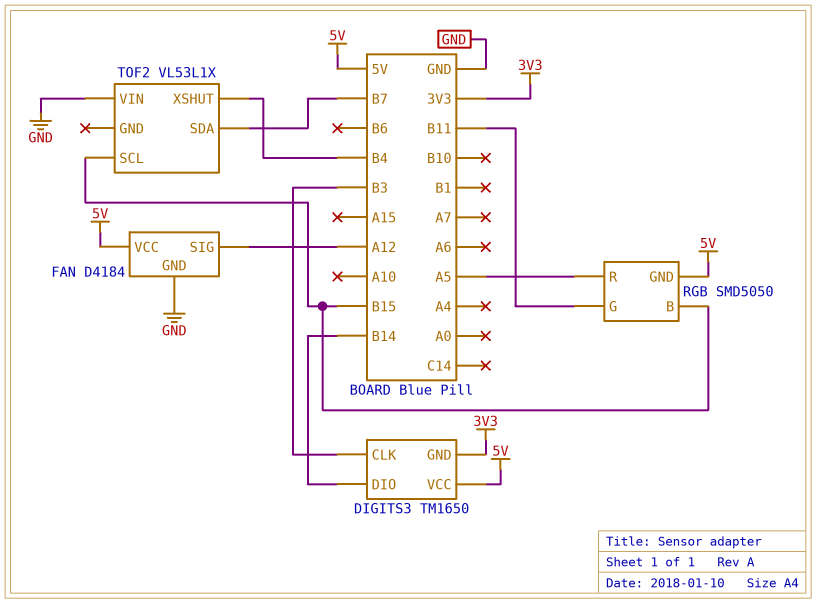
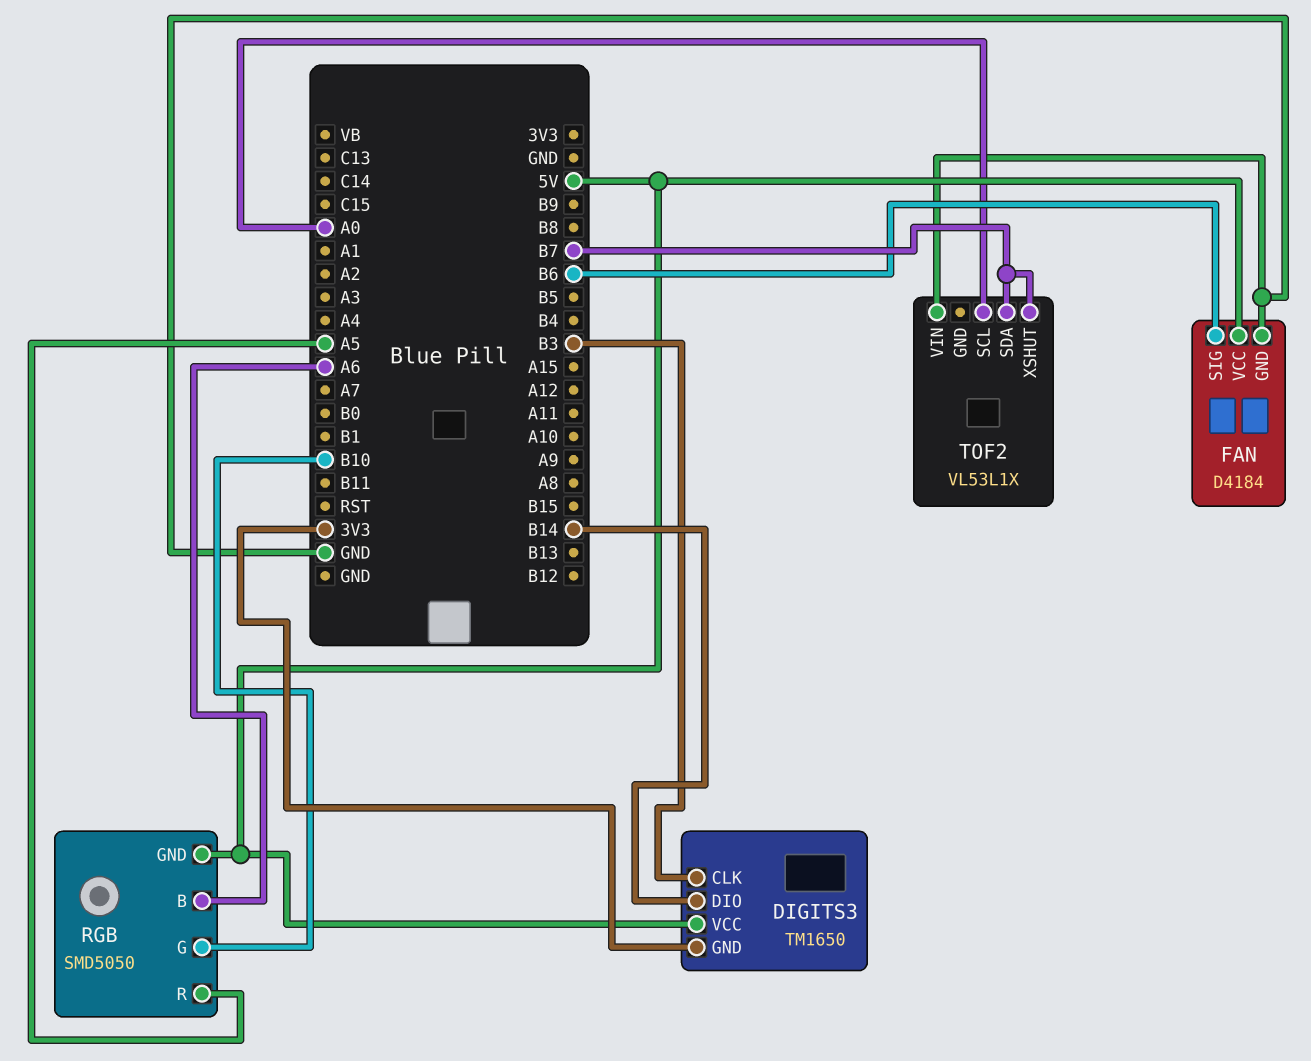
FAN pin SIG: A12 -> B6
RGB pin B: B15 -> A6
RGB pin G: B11 -> B10
TOF2 pin SCL: B15 -> A0
TOF2 pin XSHUT: B4 -> B7

